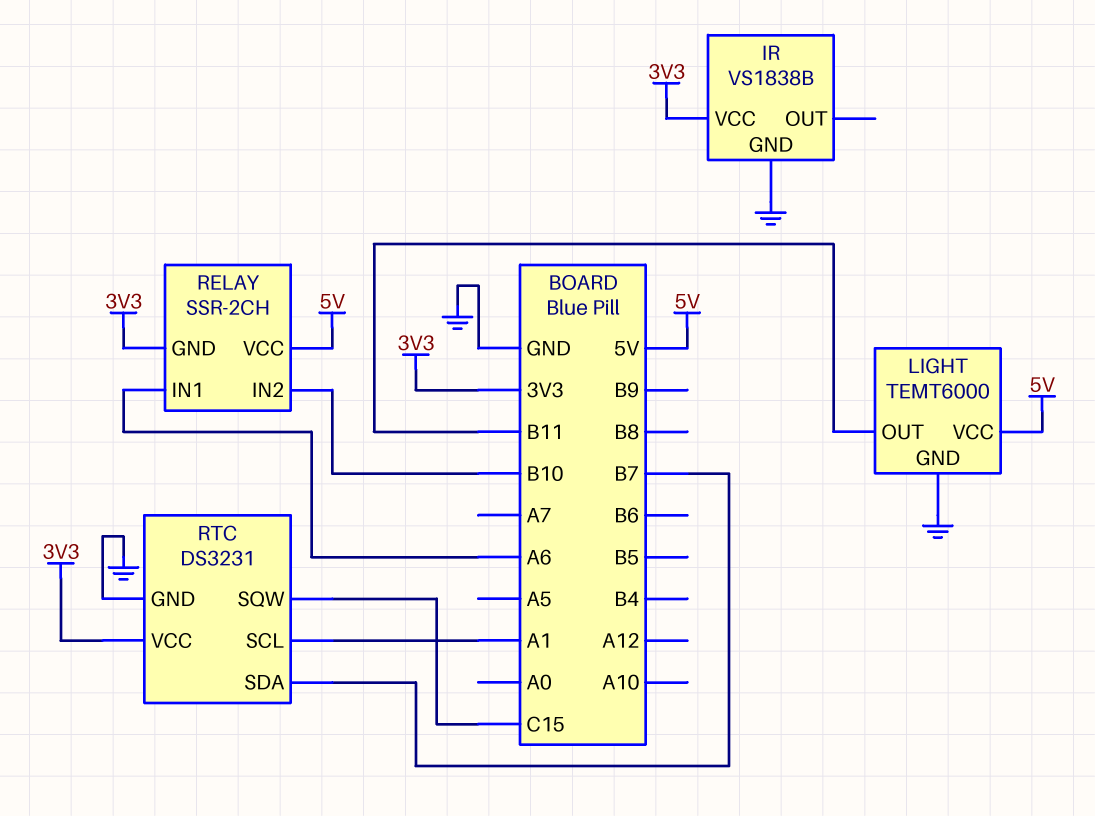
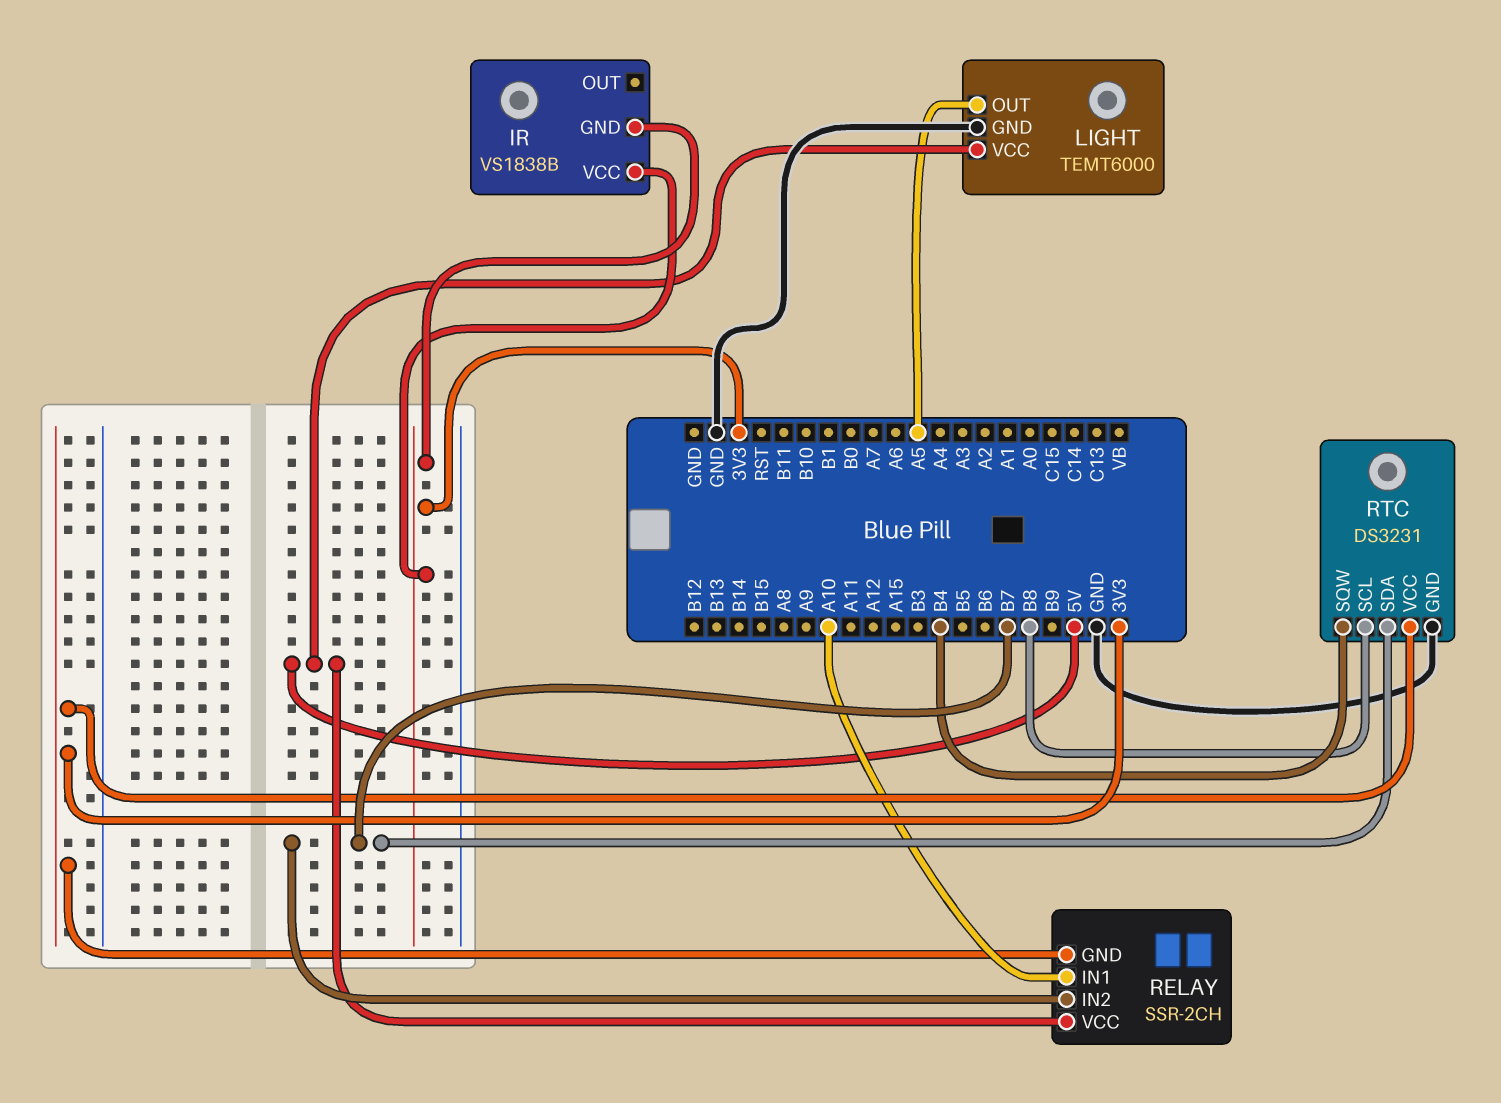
IR pin GND: GND -> 3V3
LIGHT pin OUT: B11 -> A5
RELAY pin IN1: A6 -> A10
RELAY pin IN2: B10 -> B7
RTC pin SCL: A1 -> B8
RTC pin SQW: C15 -> B4

